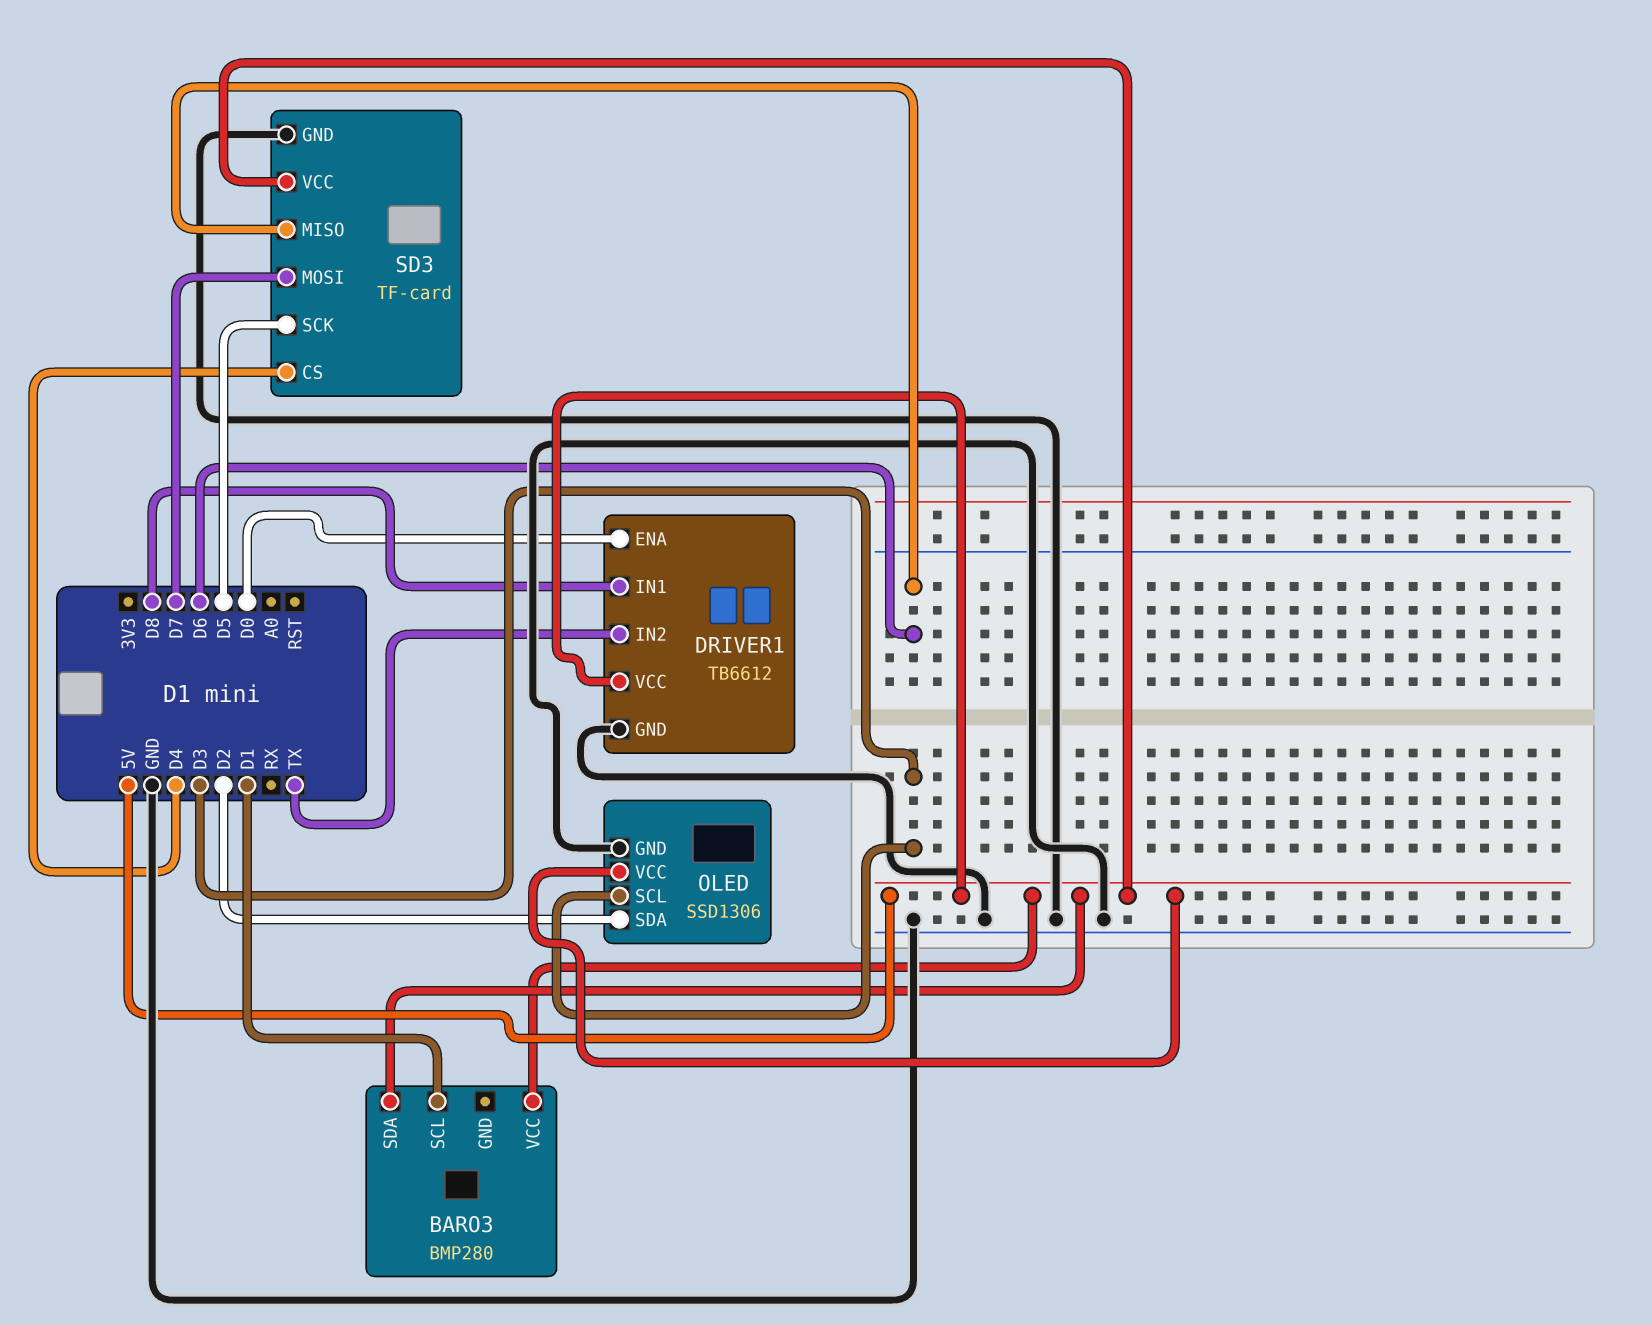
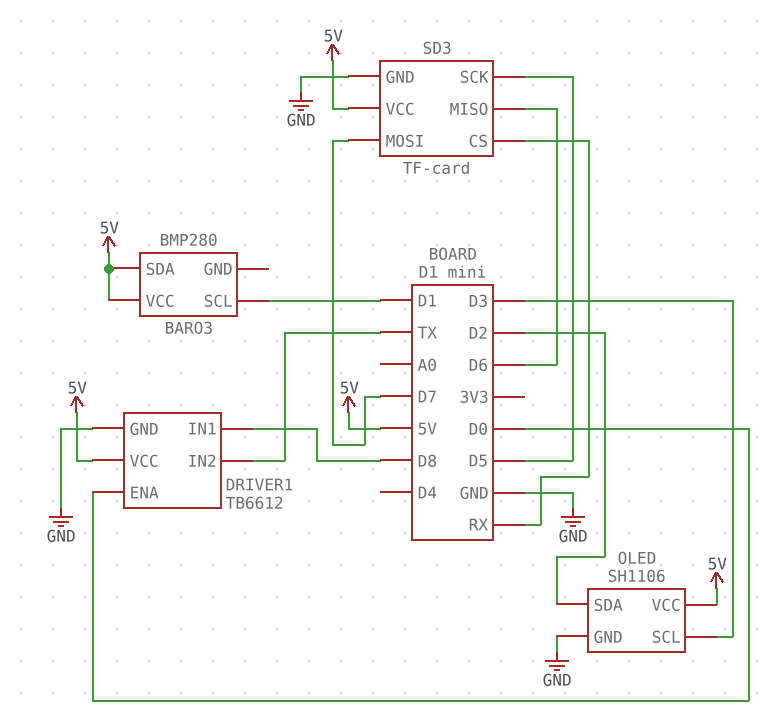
OLED: SSD1306 -> SH1106
SD3 pin CS: D4 -> RX

